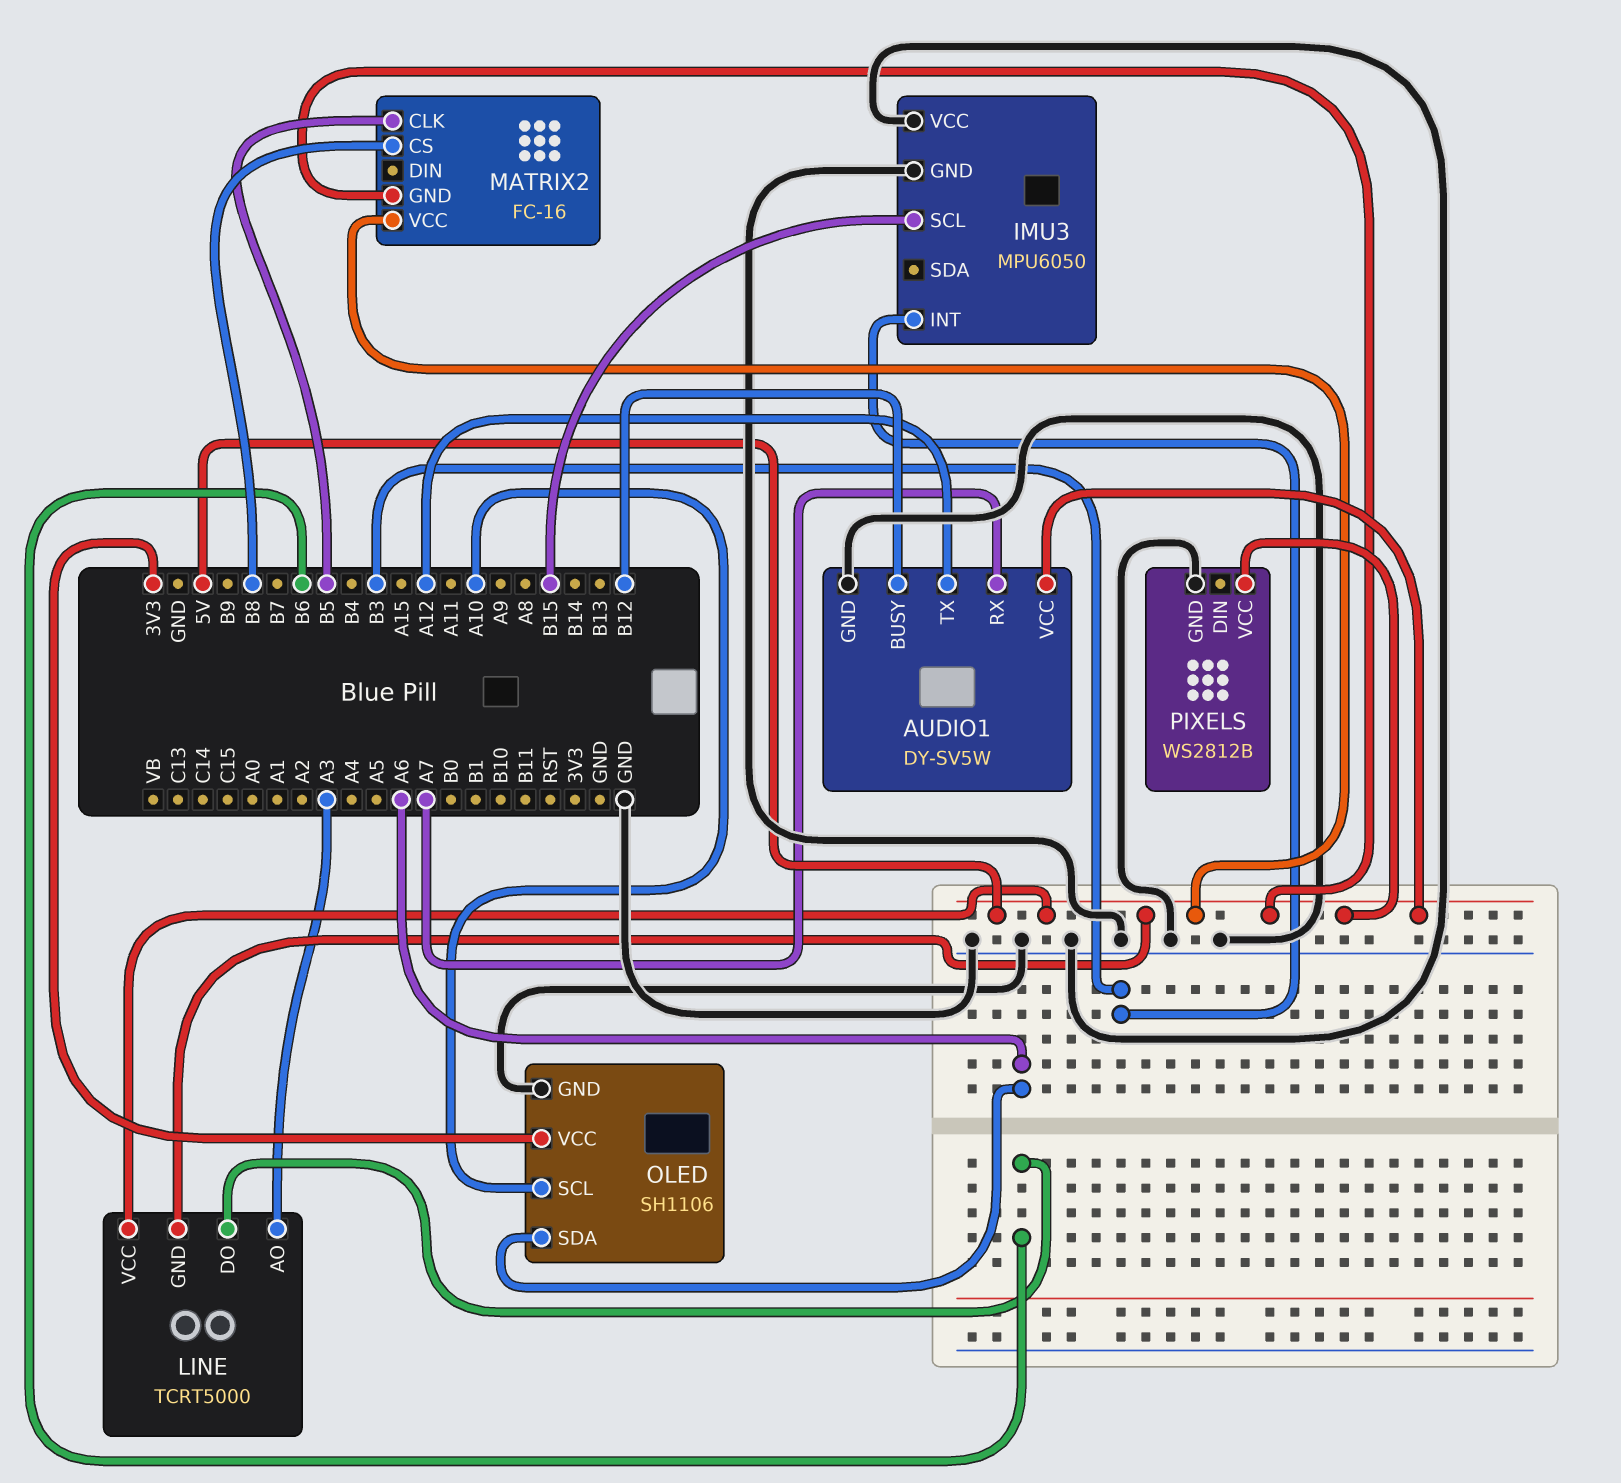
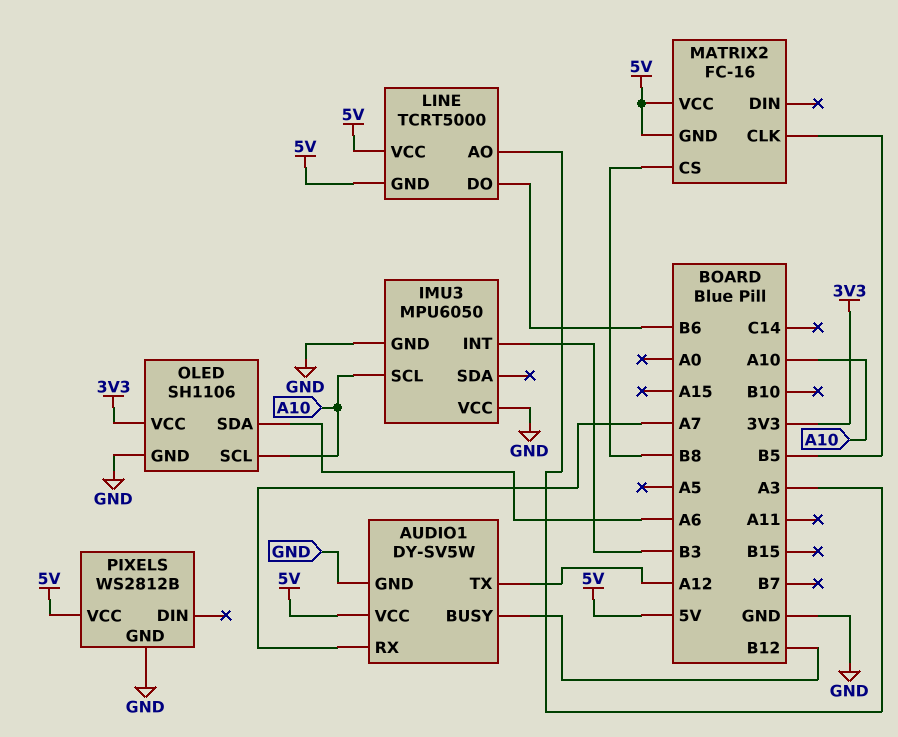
IMU3 pin SCL: B15 -> A10

